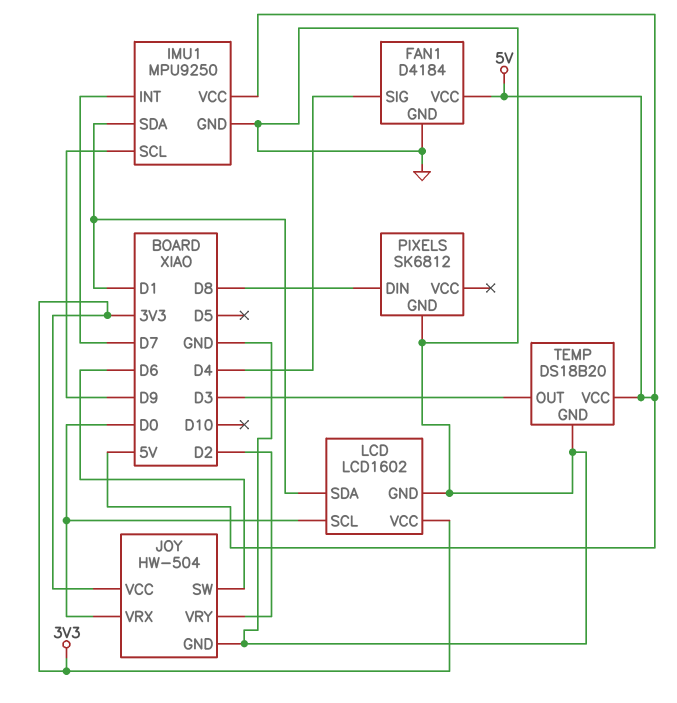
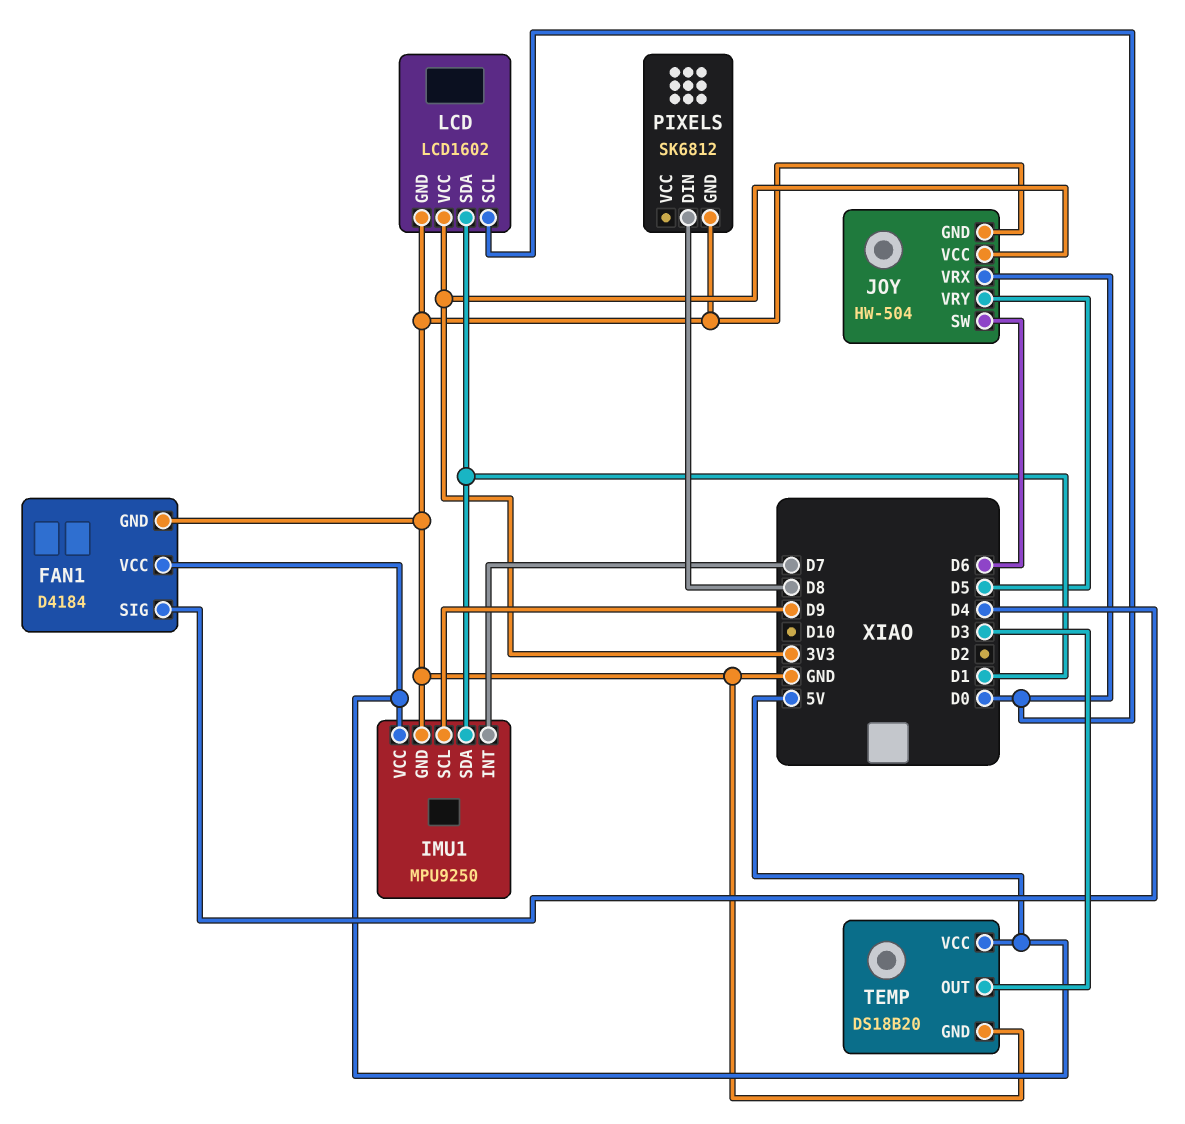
JOY pin VRY: D2 -> D5

